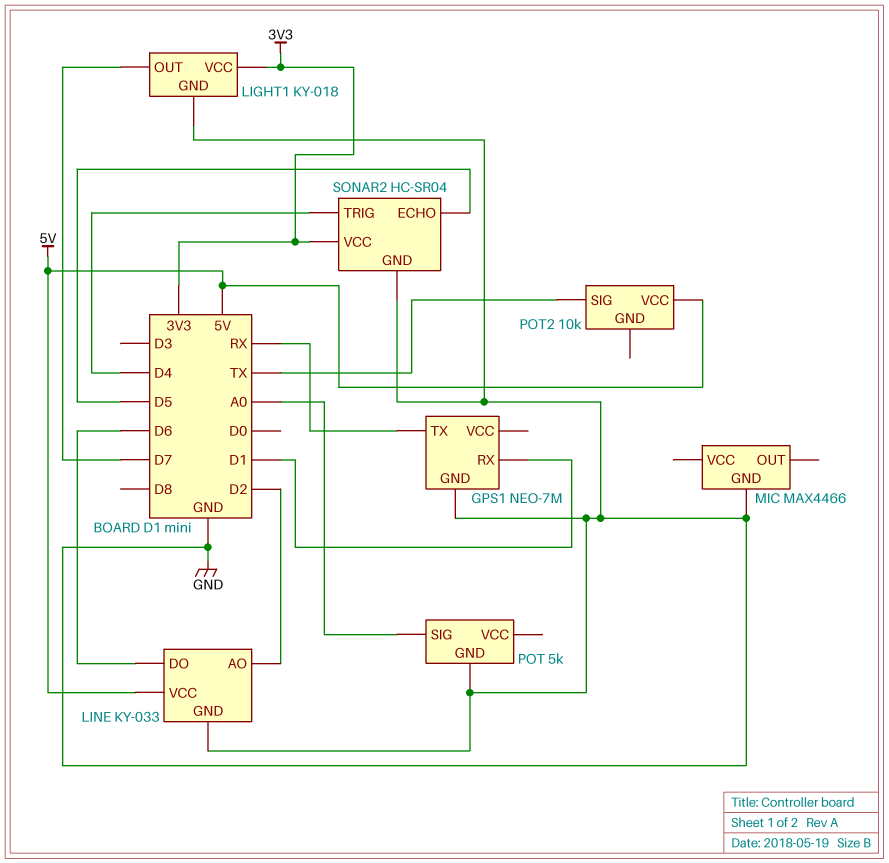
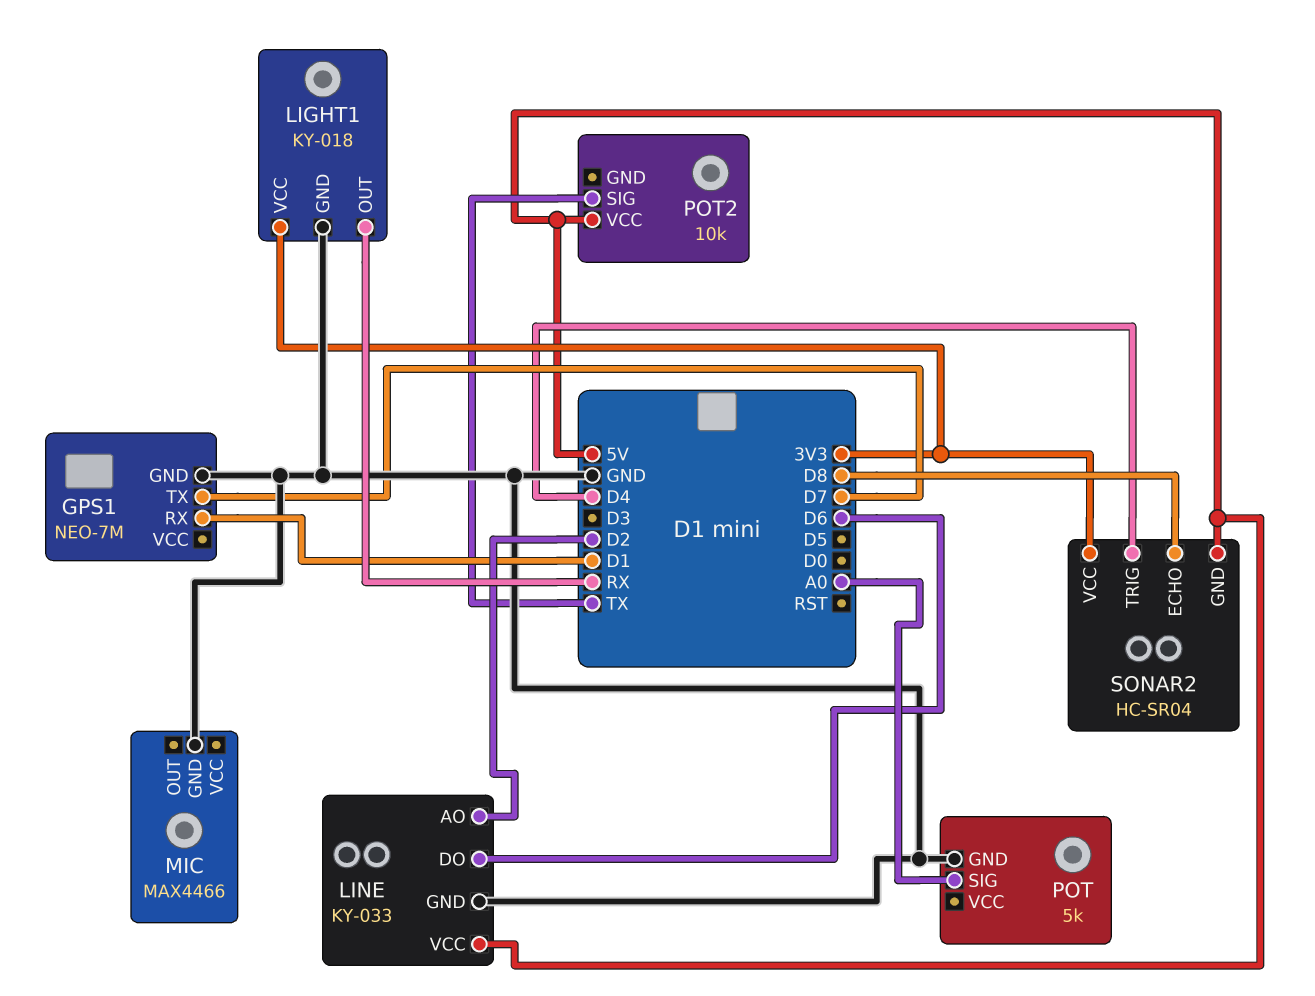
GPS1 pin TX: RX -> D7
LIGHT1 pin OUT: D7 -> RX
SONAR2 pin ECHO: D5 -> D8
SONAR2 pin GND: GND -> 5V

